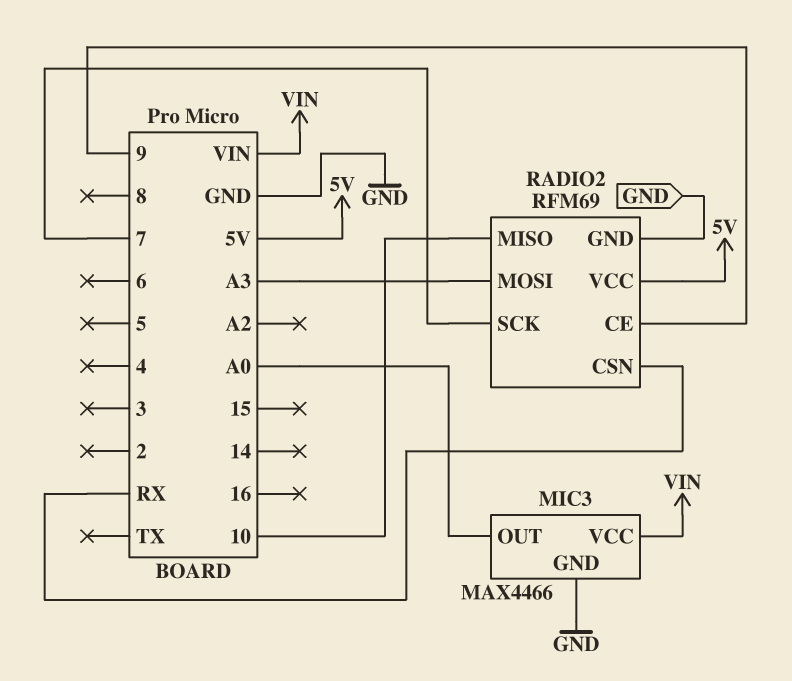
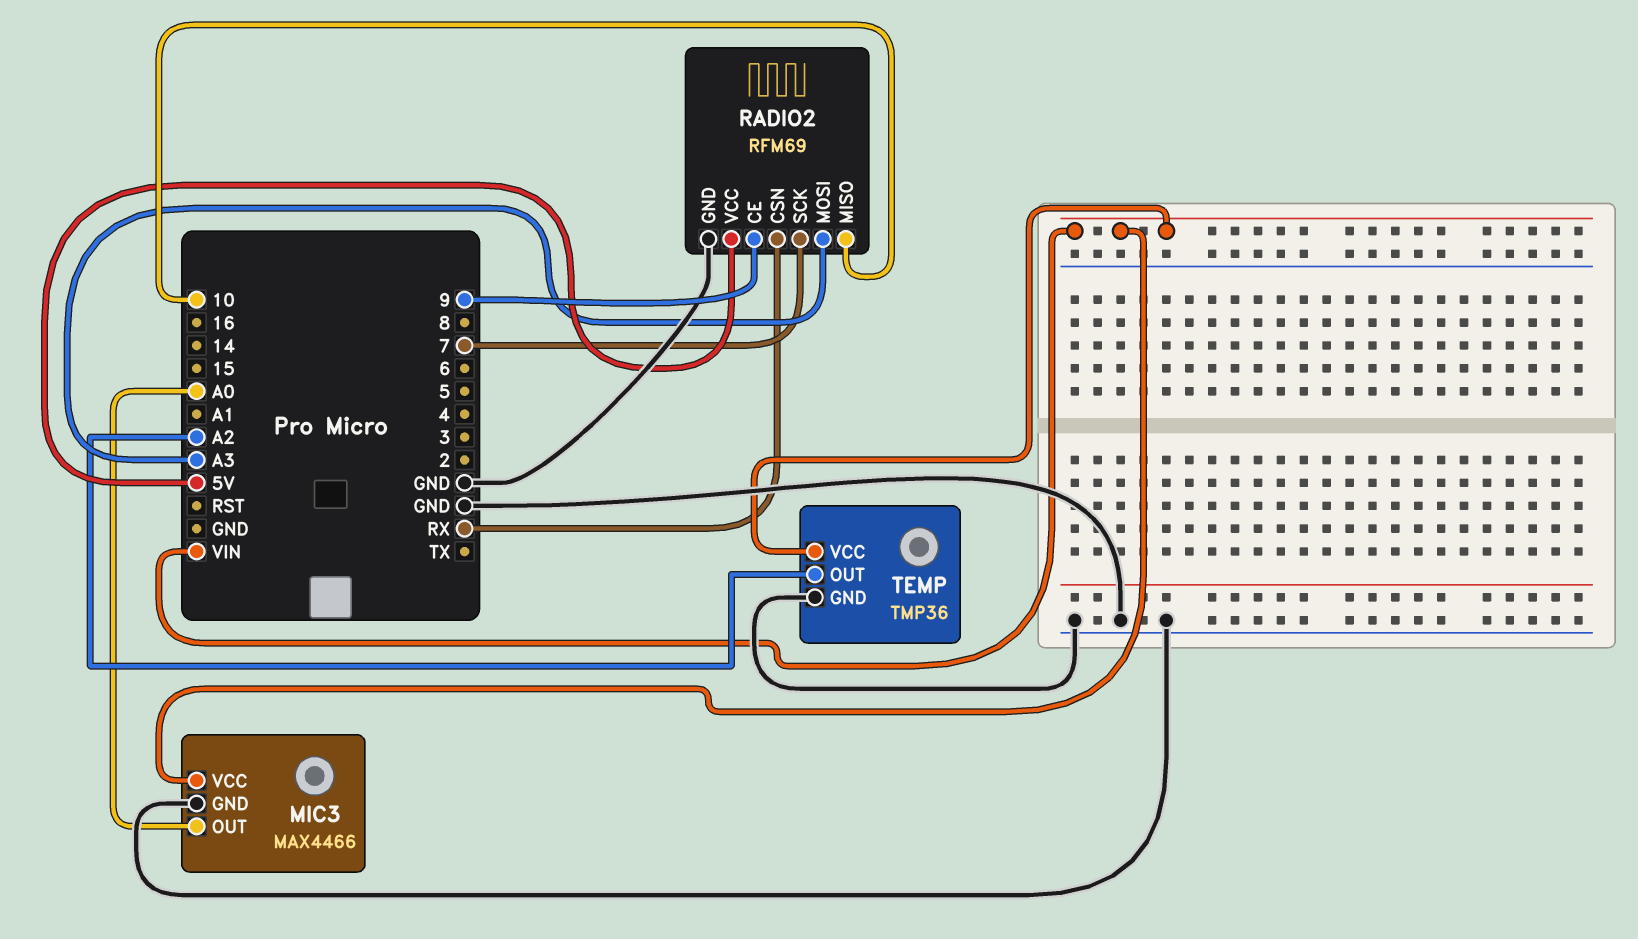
TEMP: none -> TMP36
TEMP pin GND: none -> GND
TEMP pin OUT: none -> A2
TEMP pin VCC: none -> VIN

